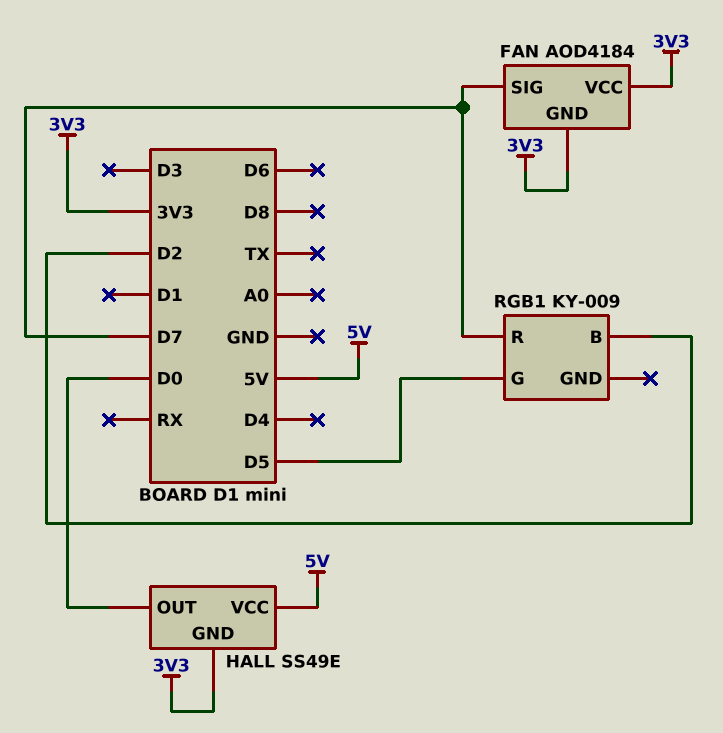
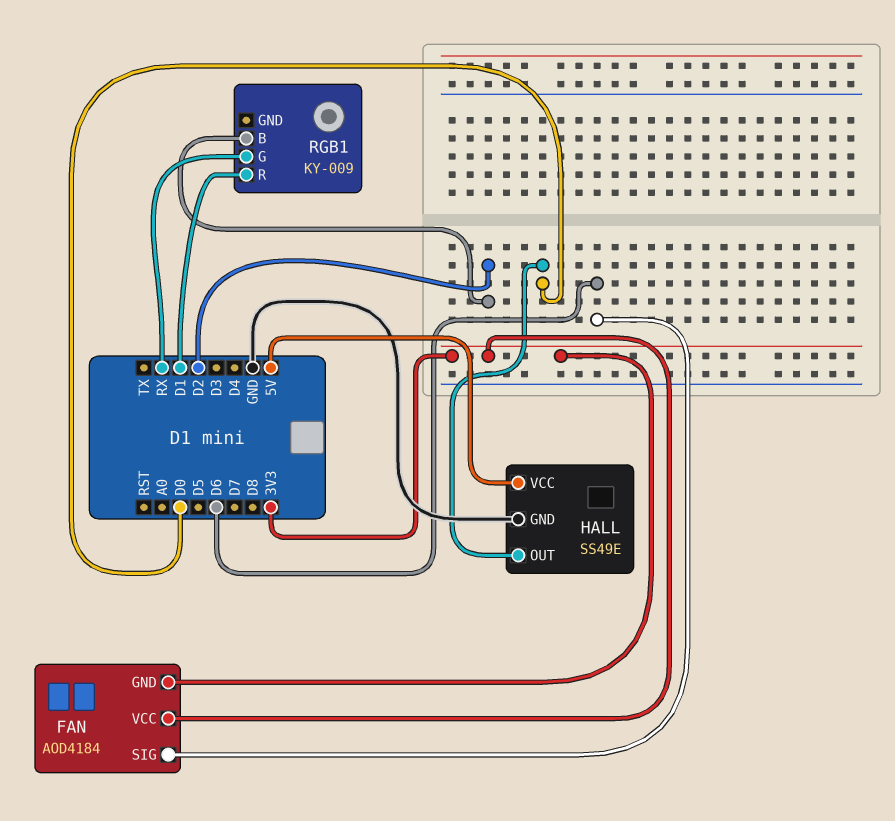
FAN pin SIG: D7 -> D6
HALL pin GND: 3V3 -> GND
RGB1 pin G: D5 -> RX
RGB1 pin R: D7 -> D1

